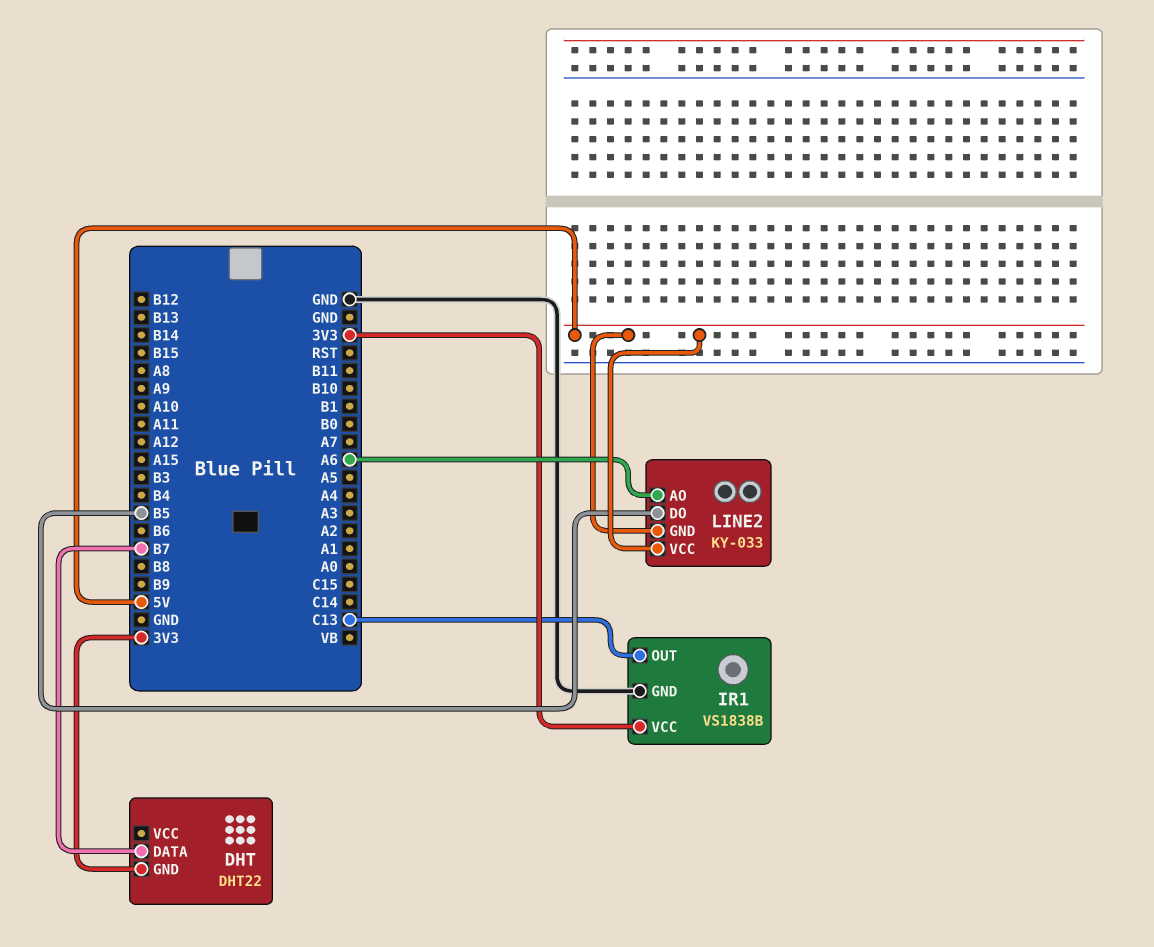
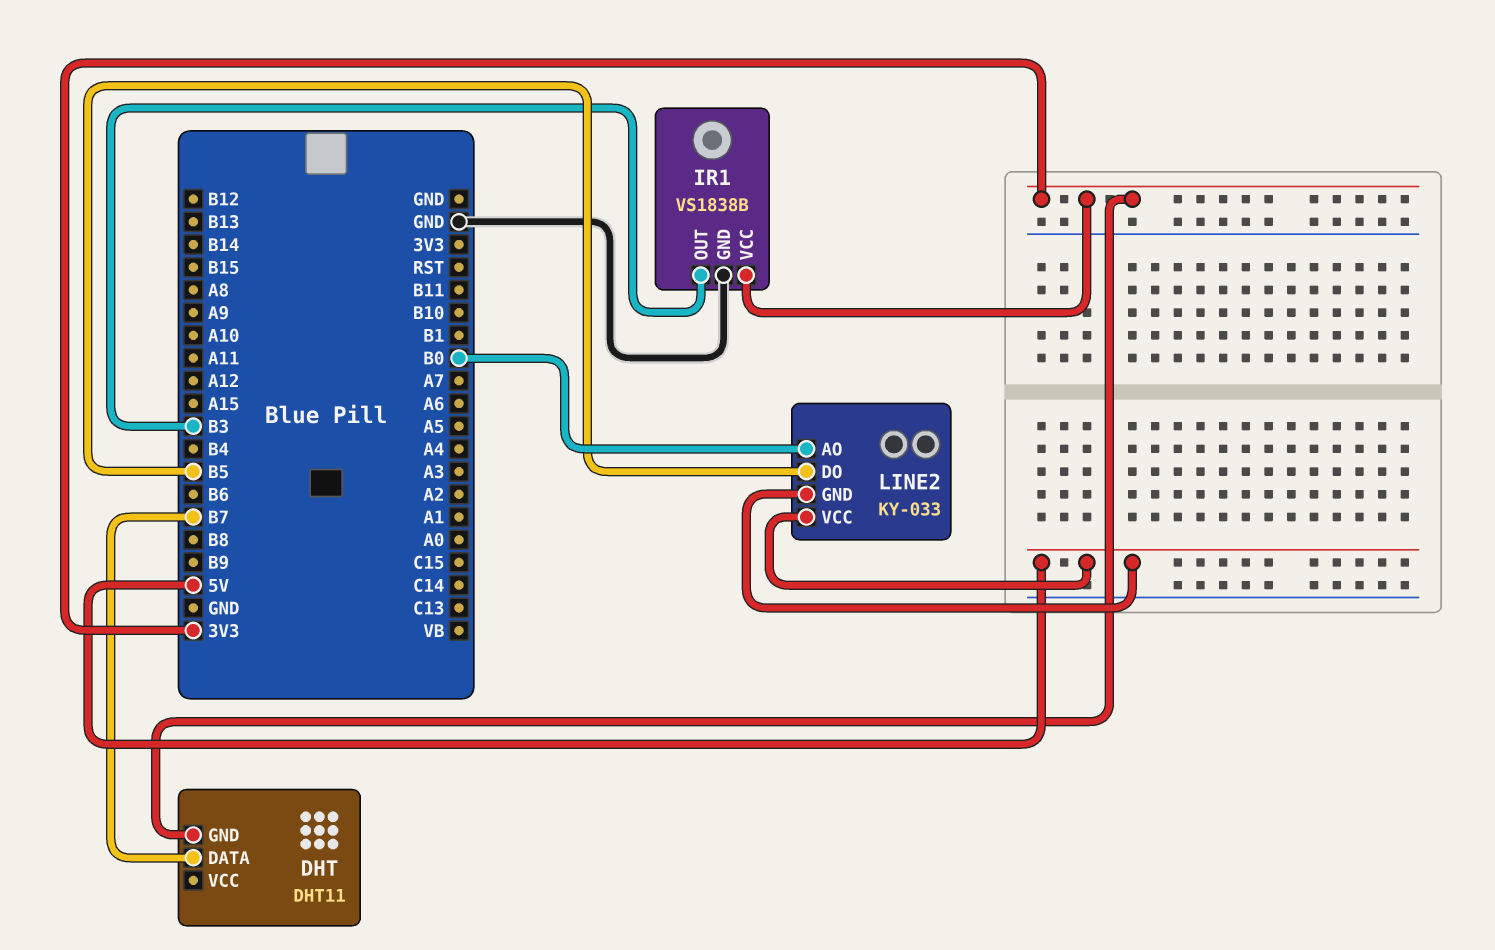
DHT: DHT22 -> DHT11
IR1 pin OUT: C13 -> B3
LINE2 pin AO: A6 -> B0

